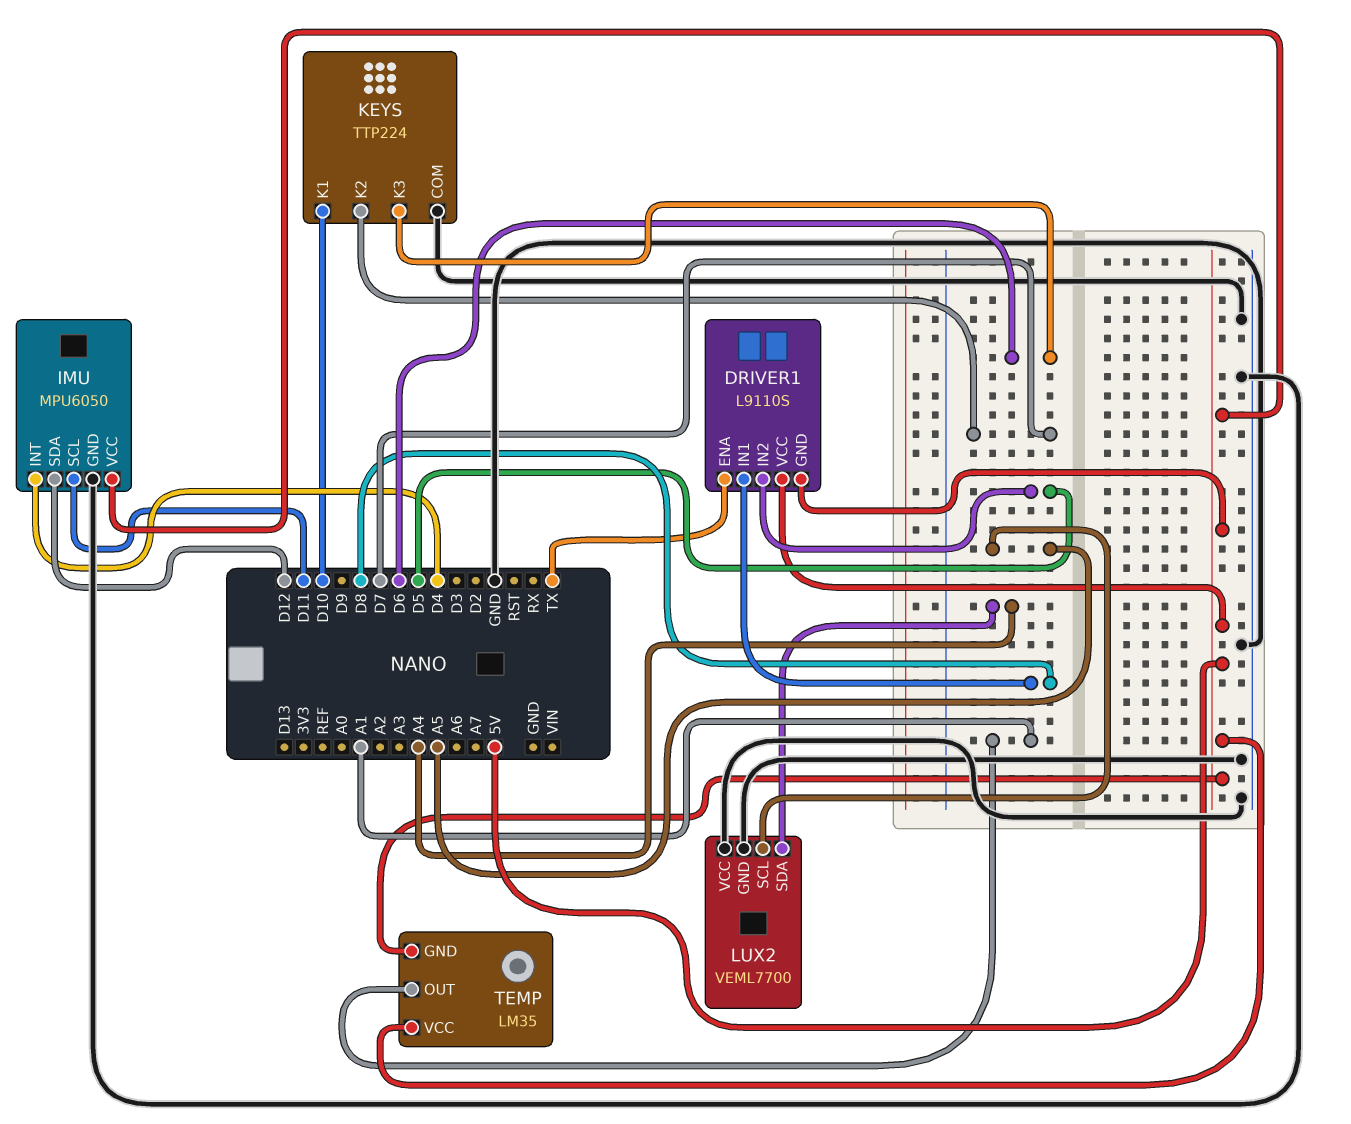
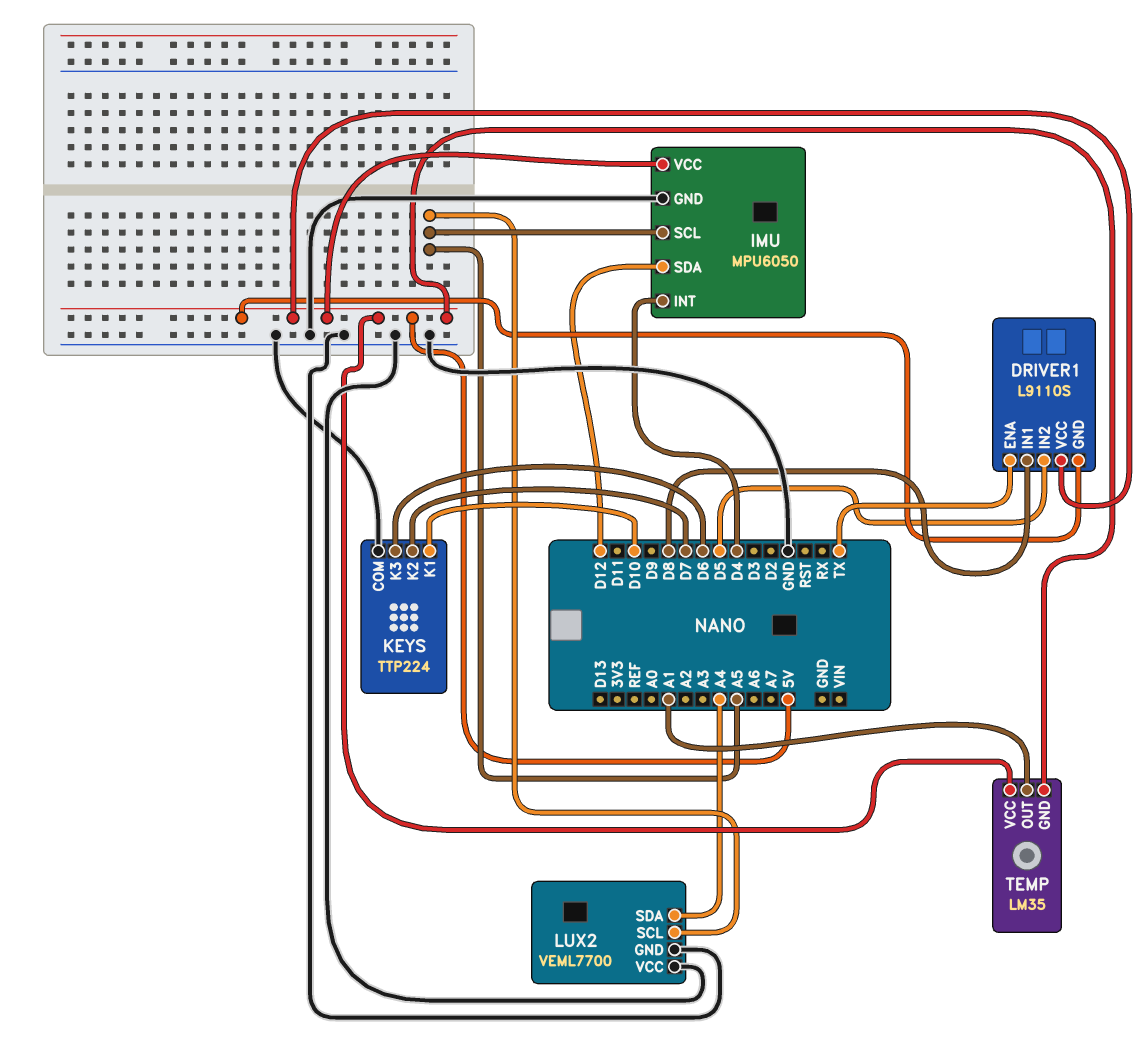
IMU pin SCL: D11 -> A5

